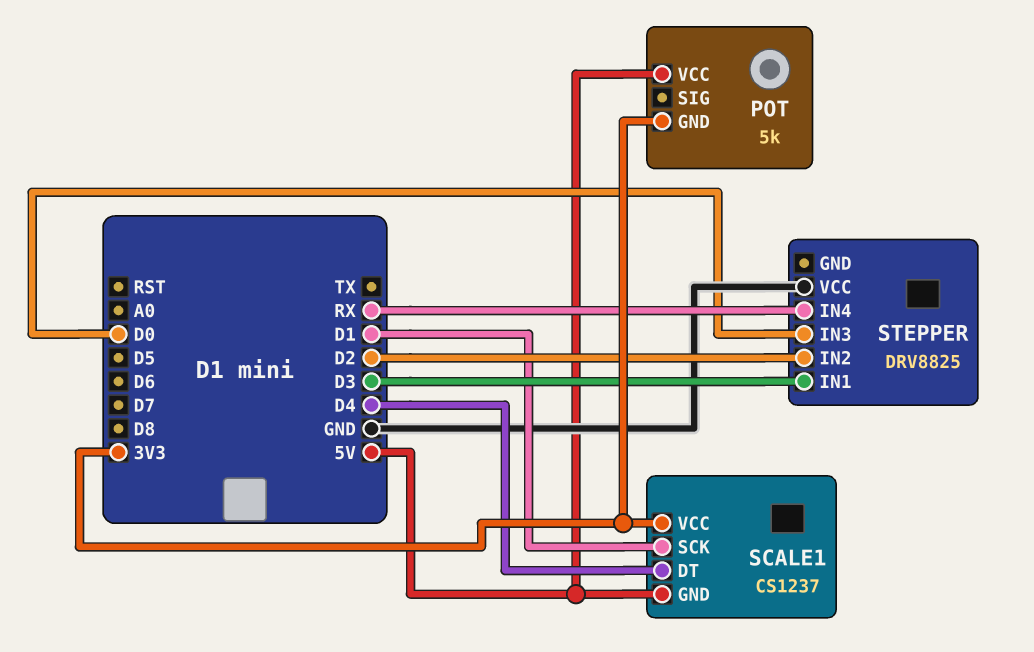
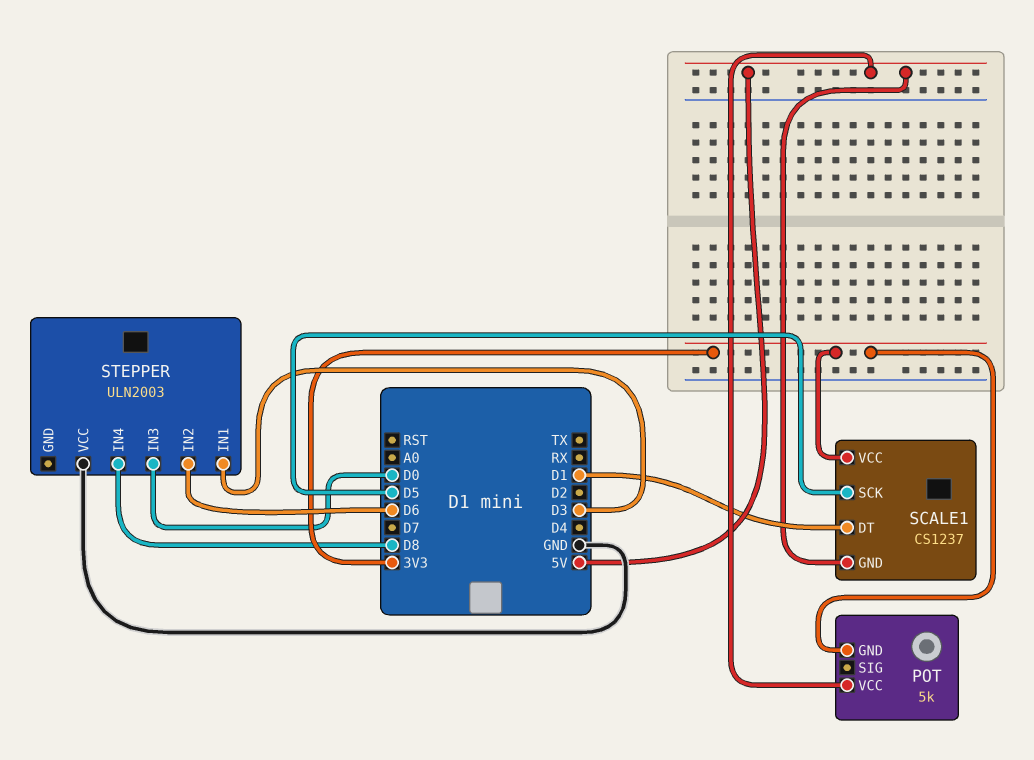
SCALE1 pin DT: D4 -> D1
SCALE1 pin SCK: D1 -> D5
STEPPER: DRV8825 -> ULN2003
STEPPER pin IN2: D2 -> D6
STEPPER pin IN4: RX -> D8

